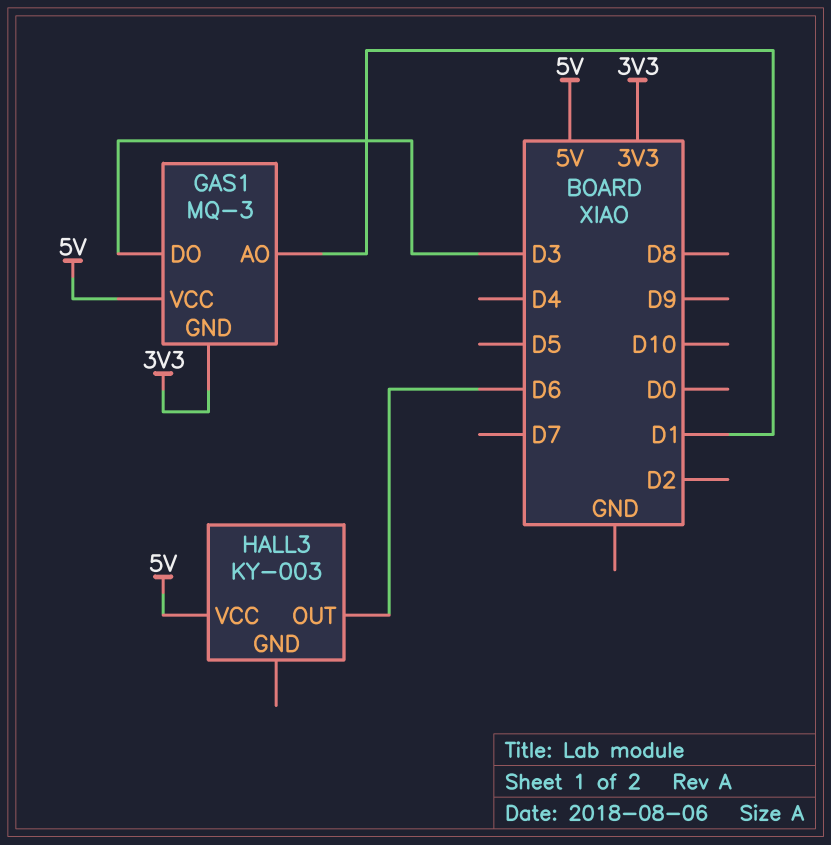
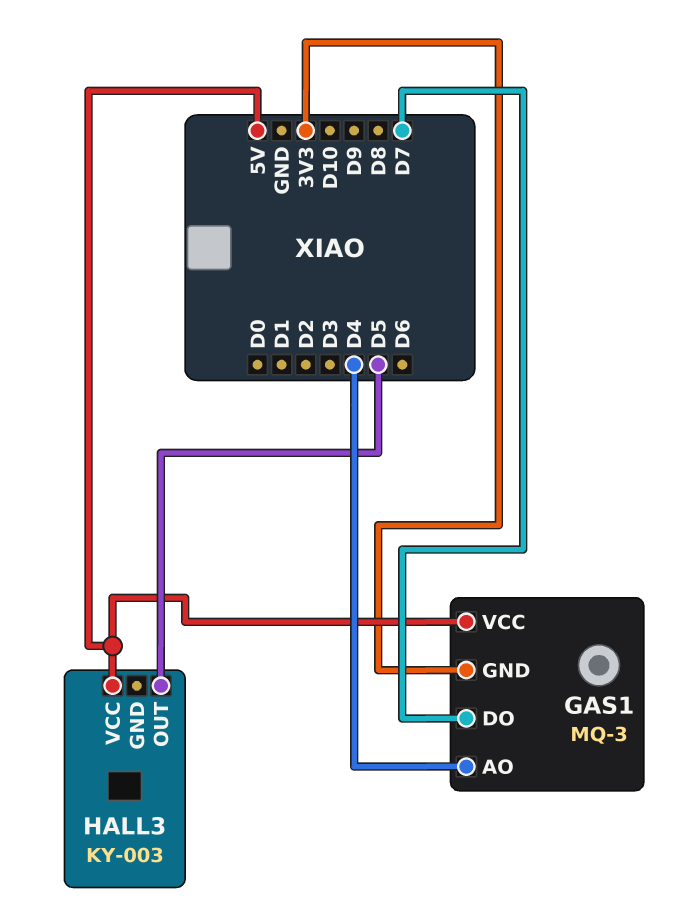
GAS1 pin AO: D1 -> D4
GAS1 pin DO: D3 -> D7
HALL3 pin OUT: D6 -> D5

